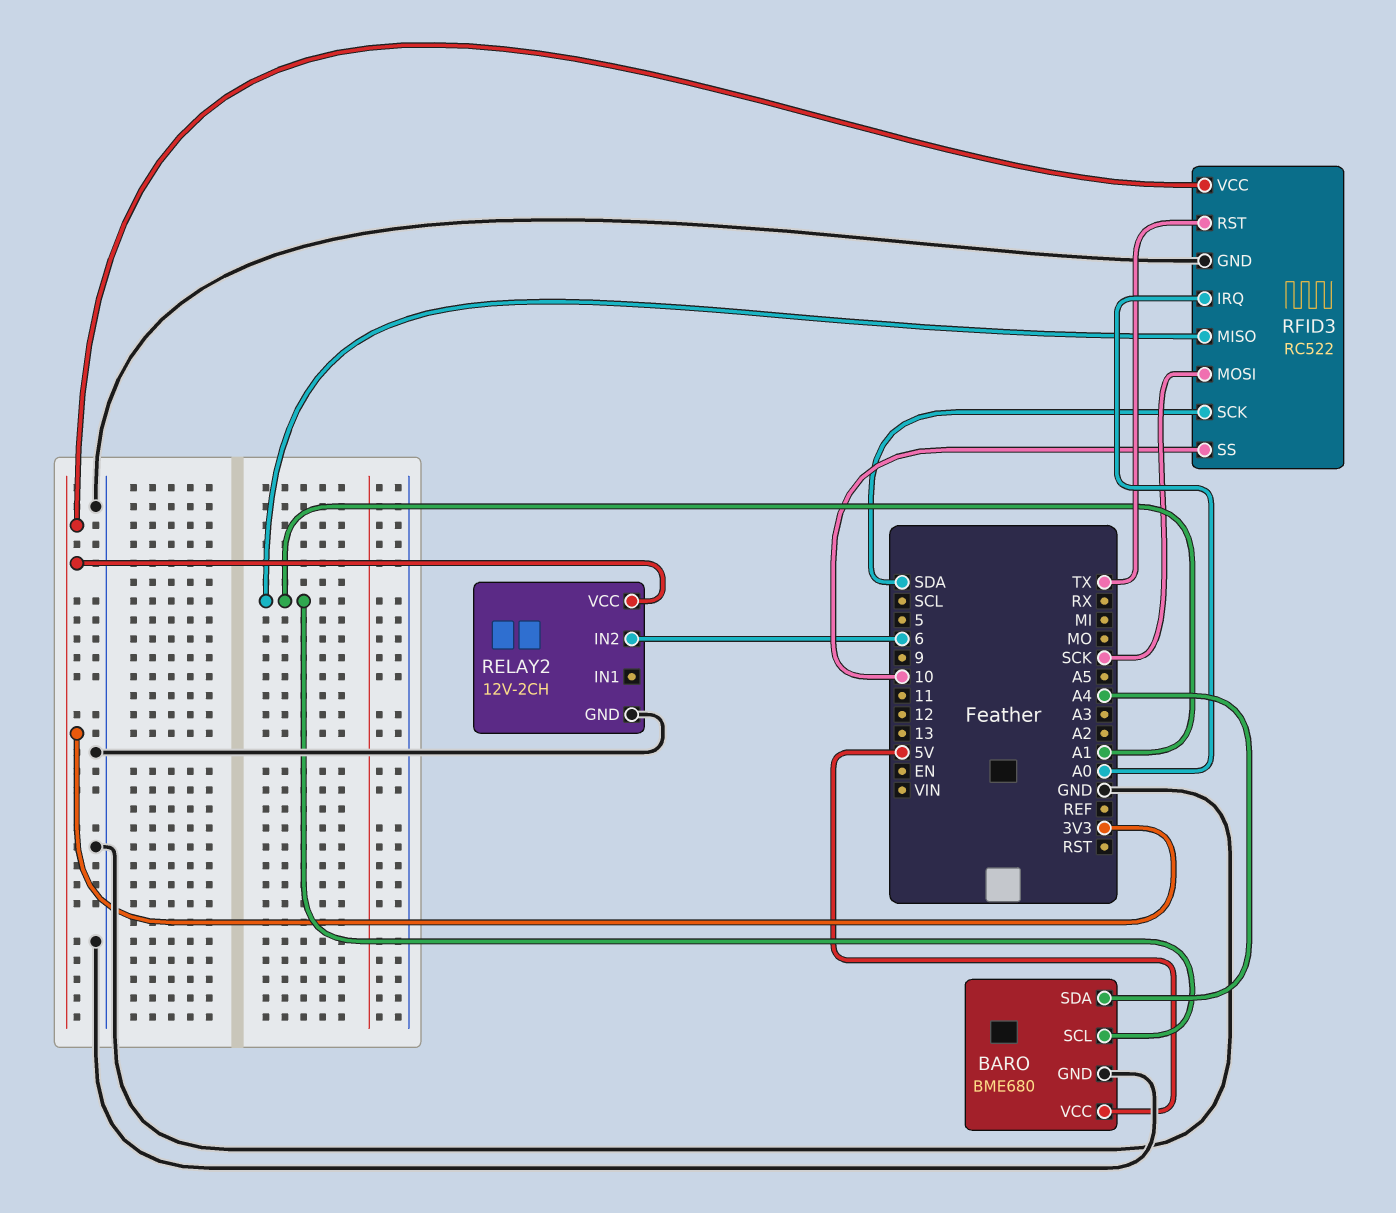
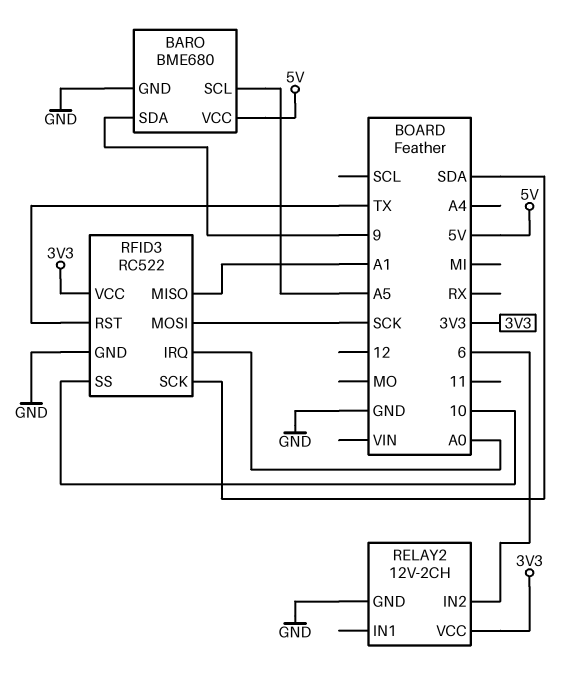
BARO pin SCL: A1 -> A5
BARO pin SDA: A4 -> 9

